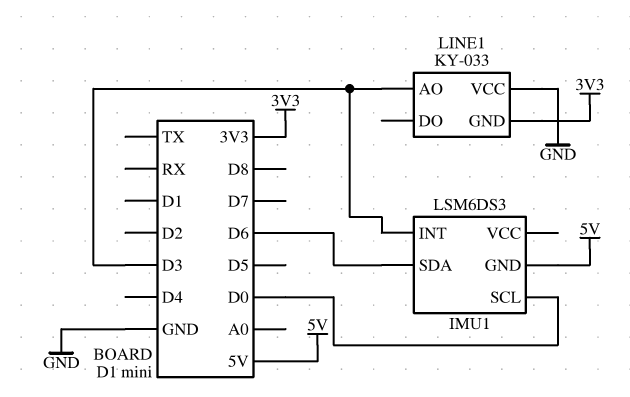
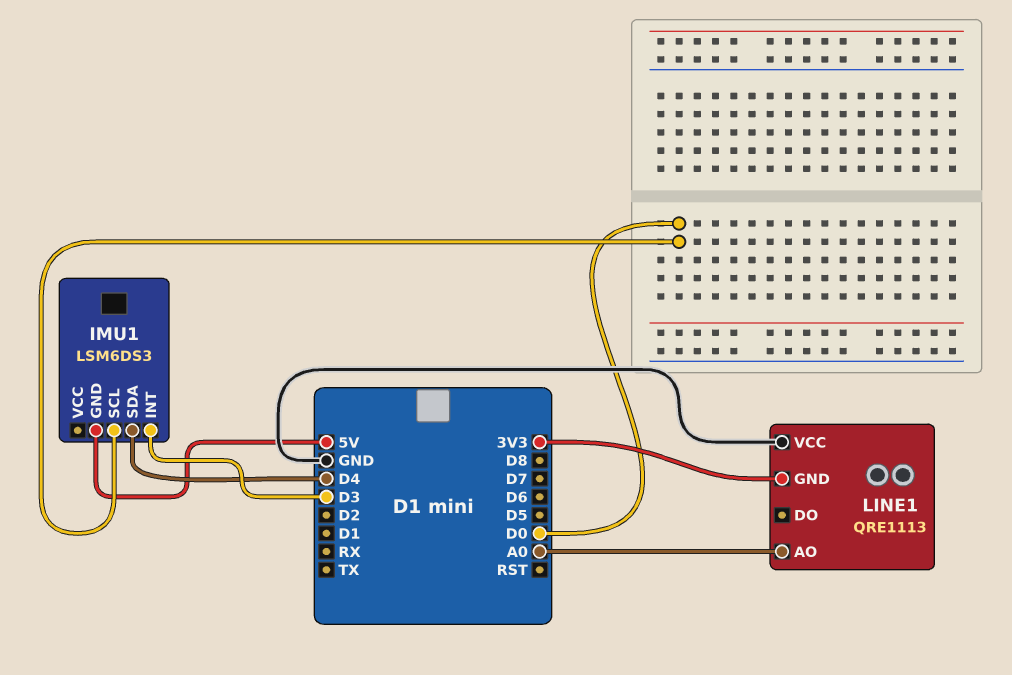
IMU1 pin SDA: D6 -> D4
LINE1: KY-033 -> QRE1113
LINE1 pin AO: D3 -> A0

